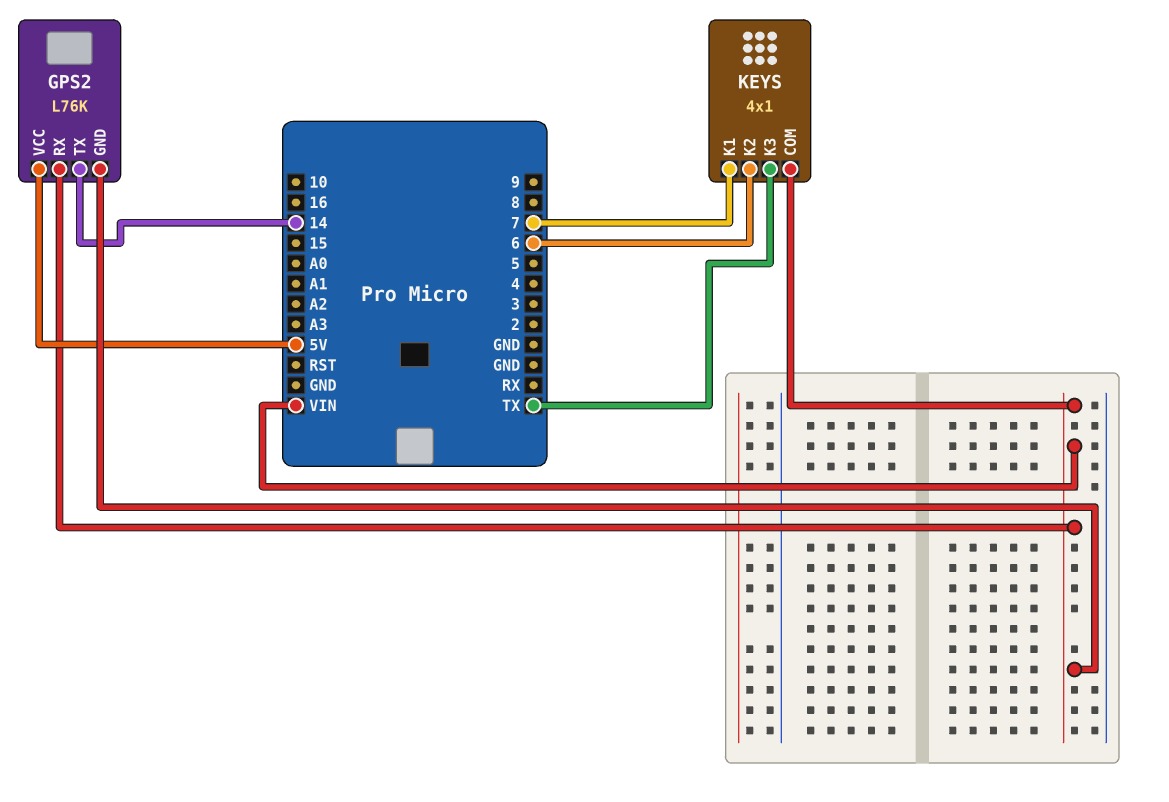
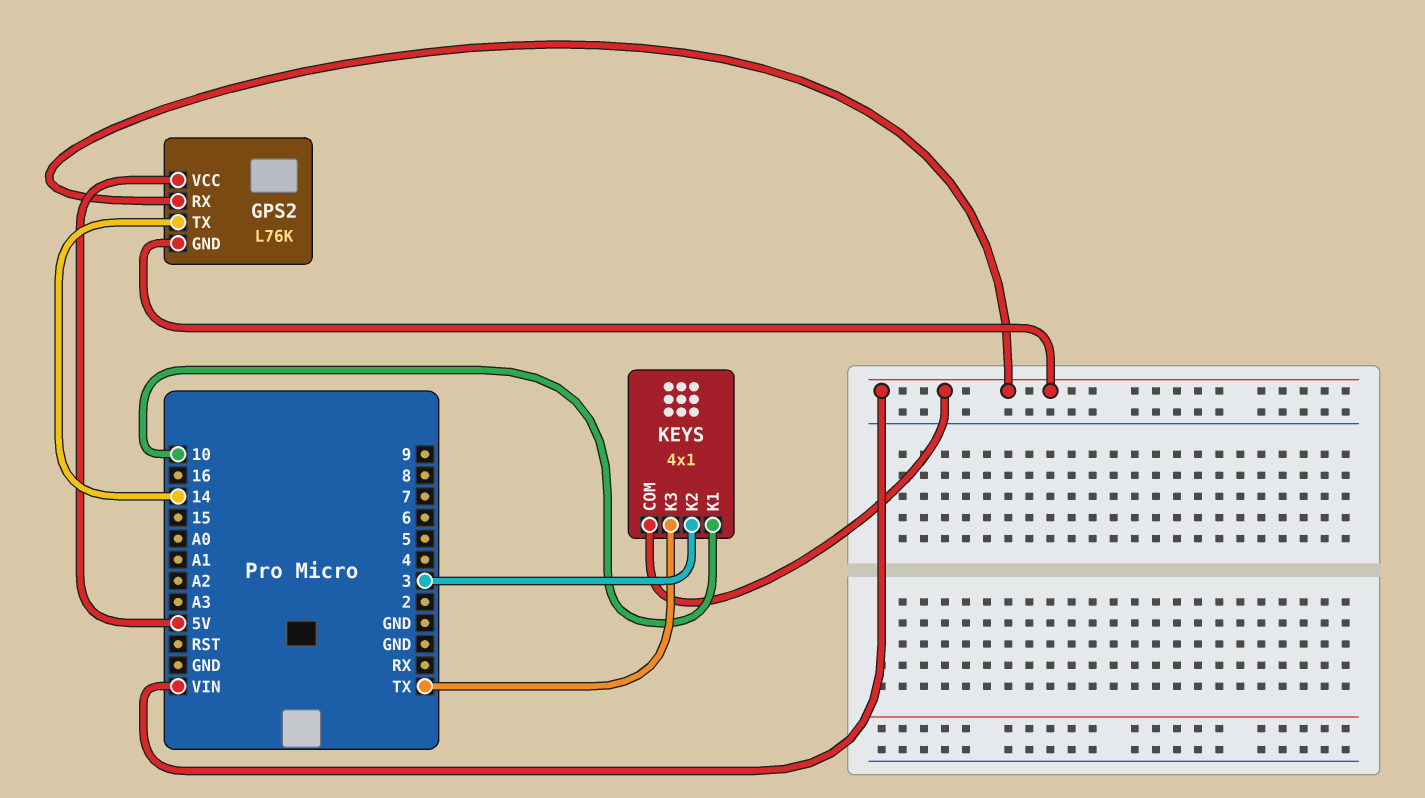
KEYS pin K1: 7 -> 10
KEYS pin K2: 6 -> 3

